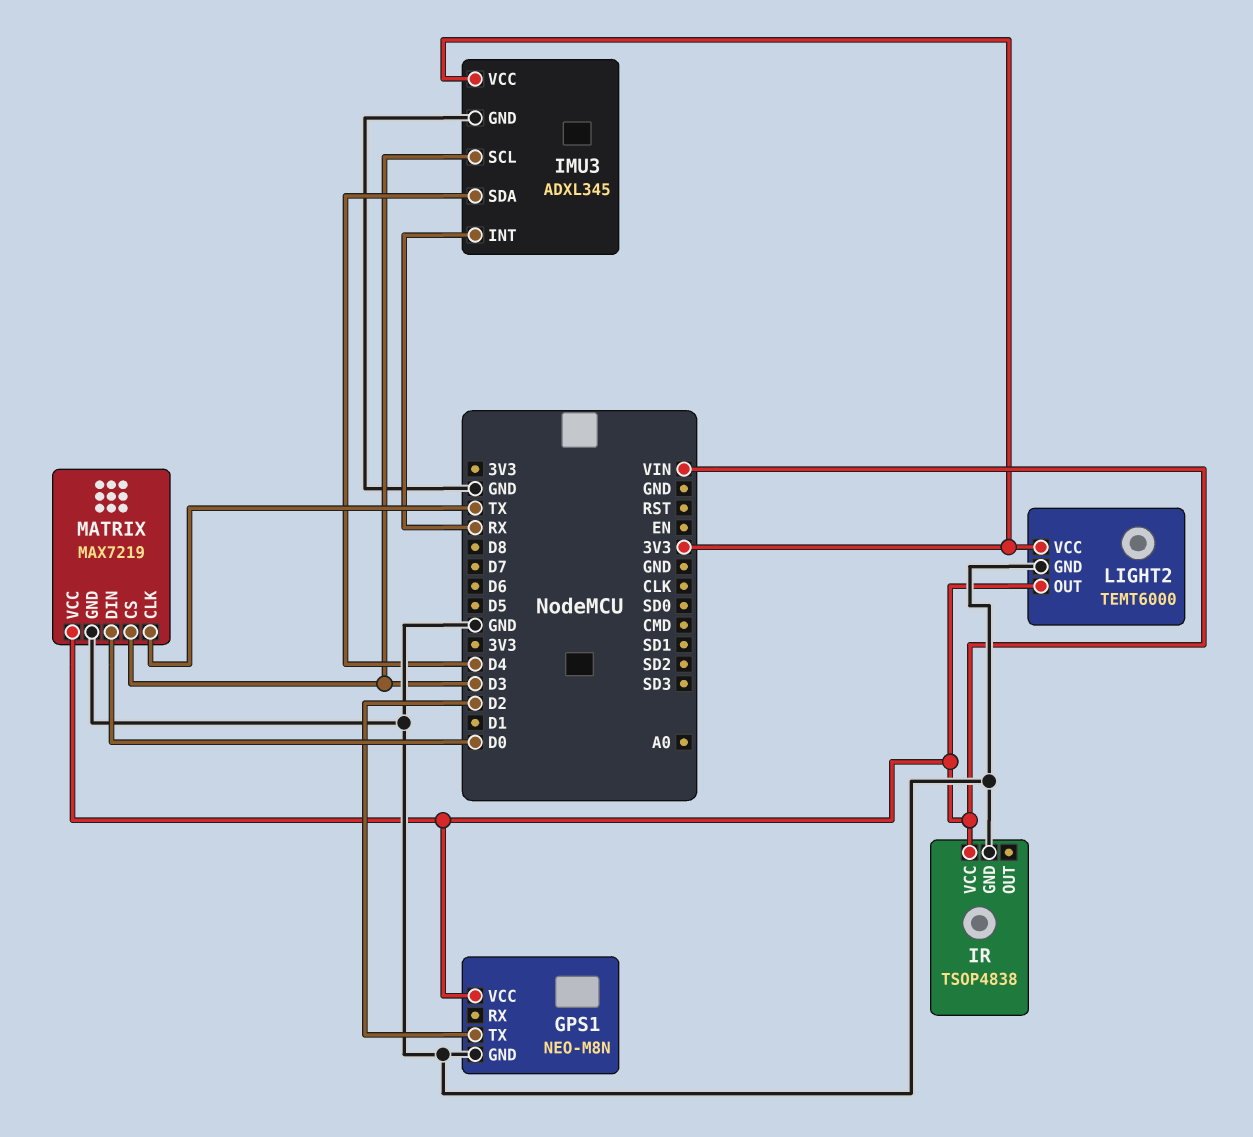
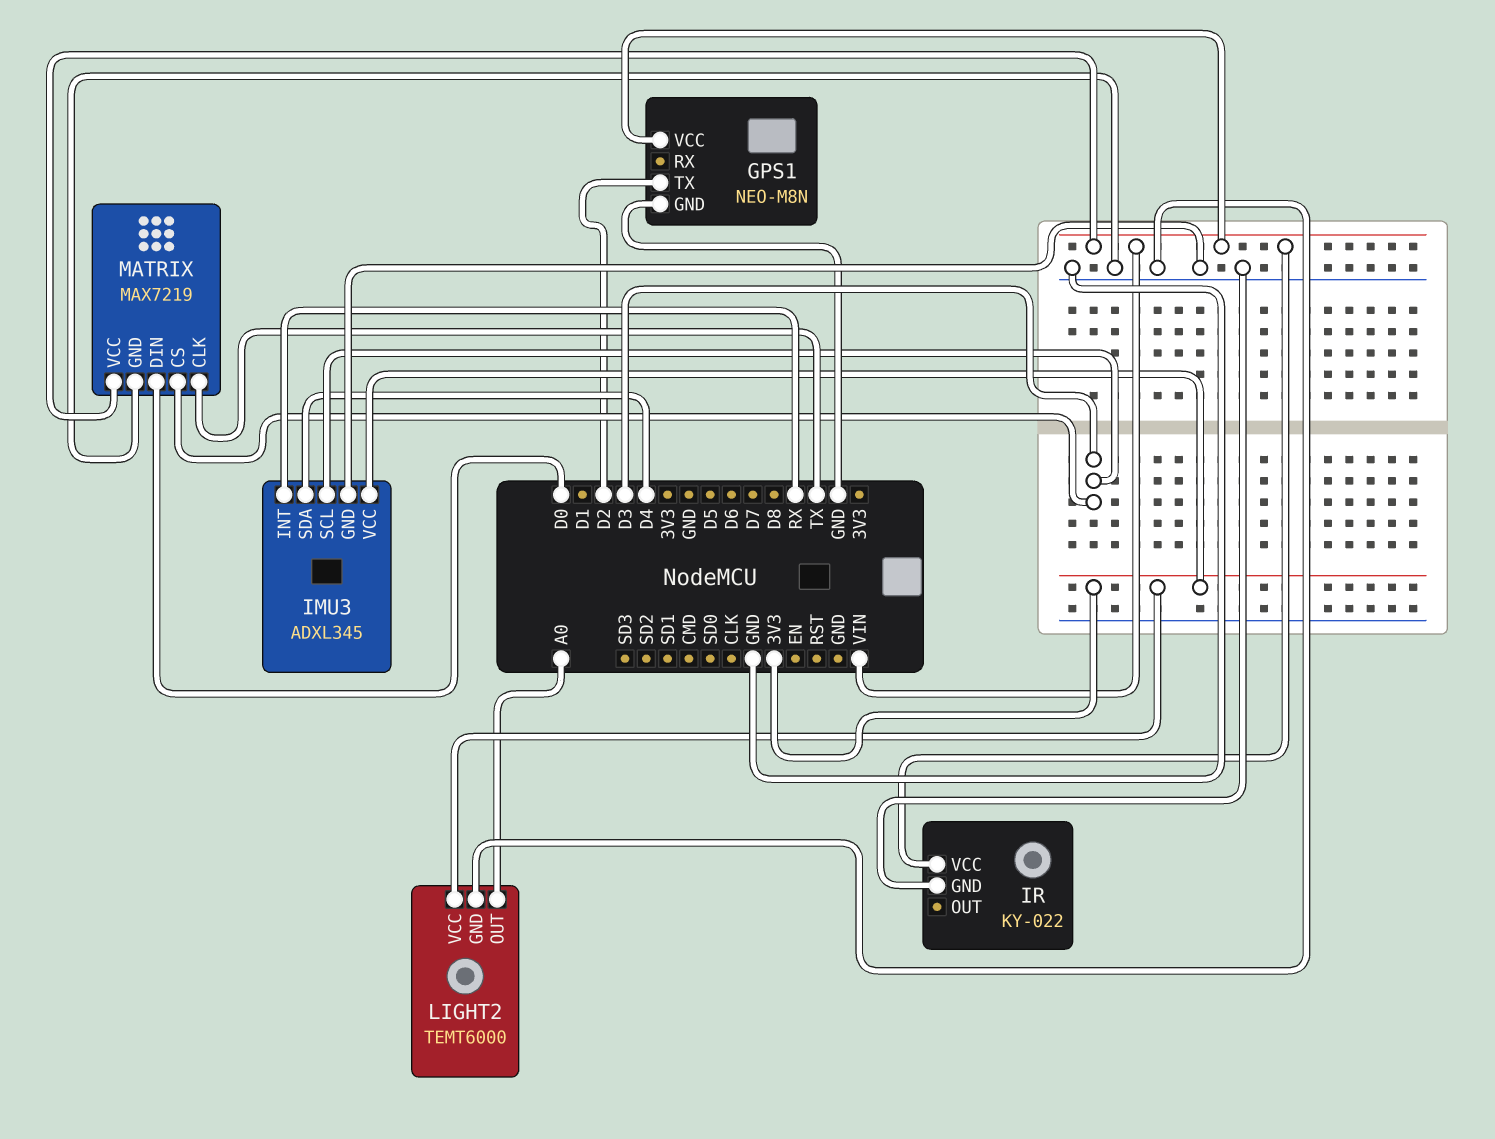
IR: TSOP4838 -> KY-022
LIGHT2 pin OUT: VIN -> A0

